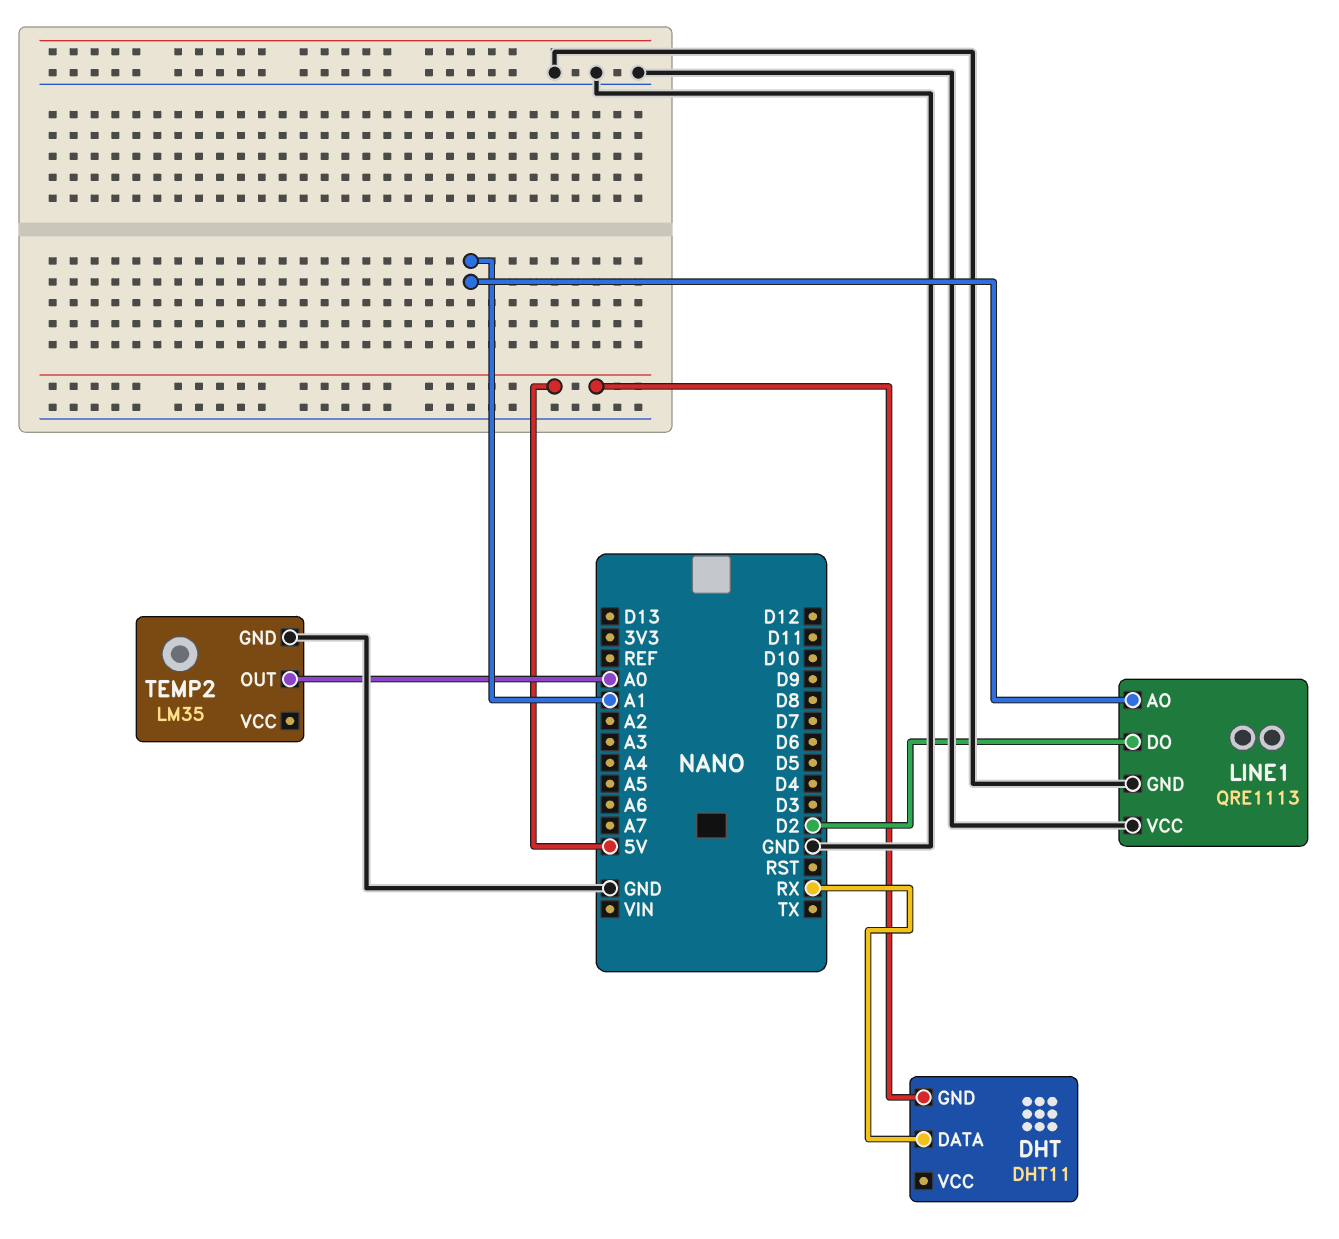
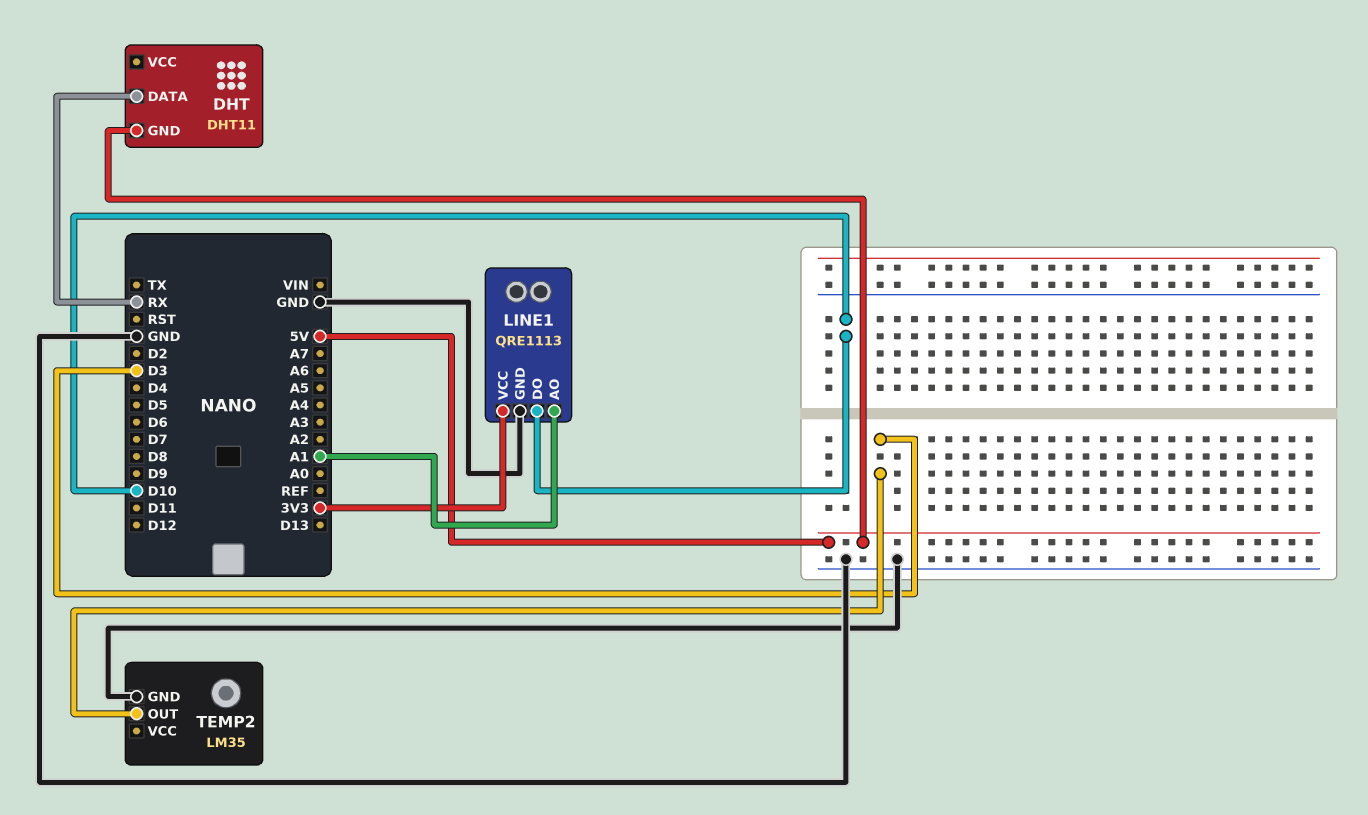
LINE1 pin DO: D2 -> D10
LINE1 pin VCC: GND -> 3V3
TEMP2 pin OUT: A0 -> D3

